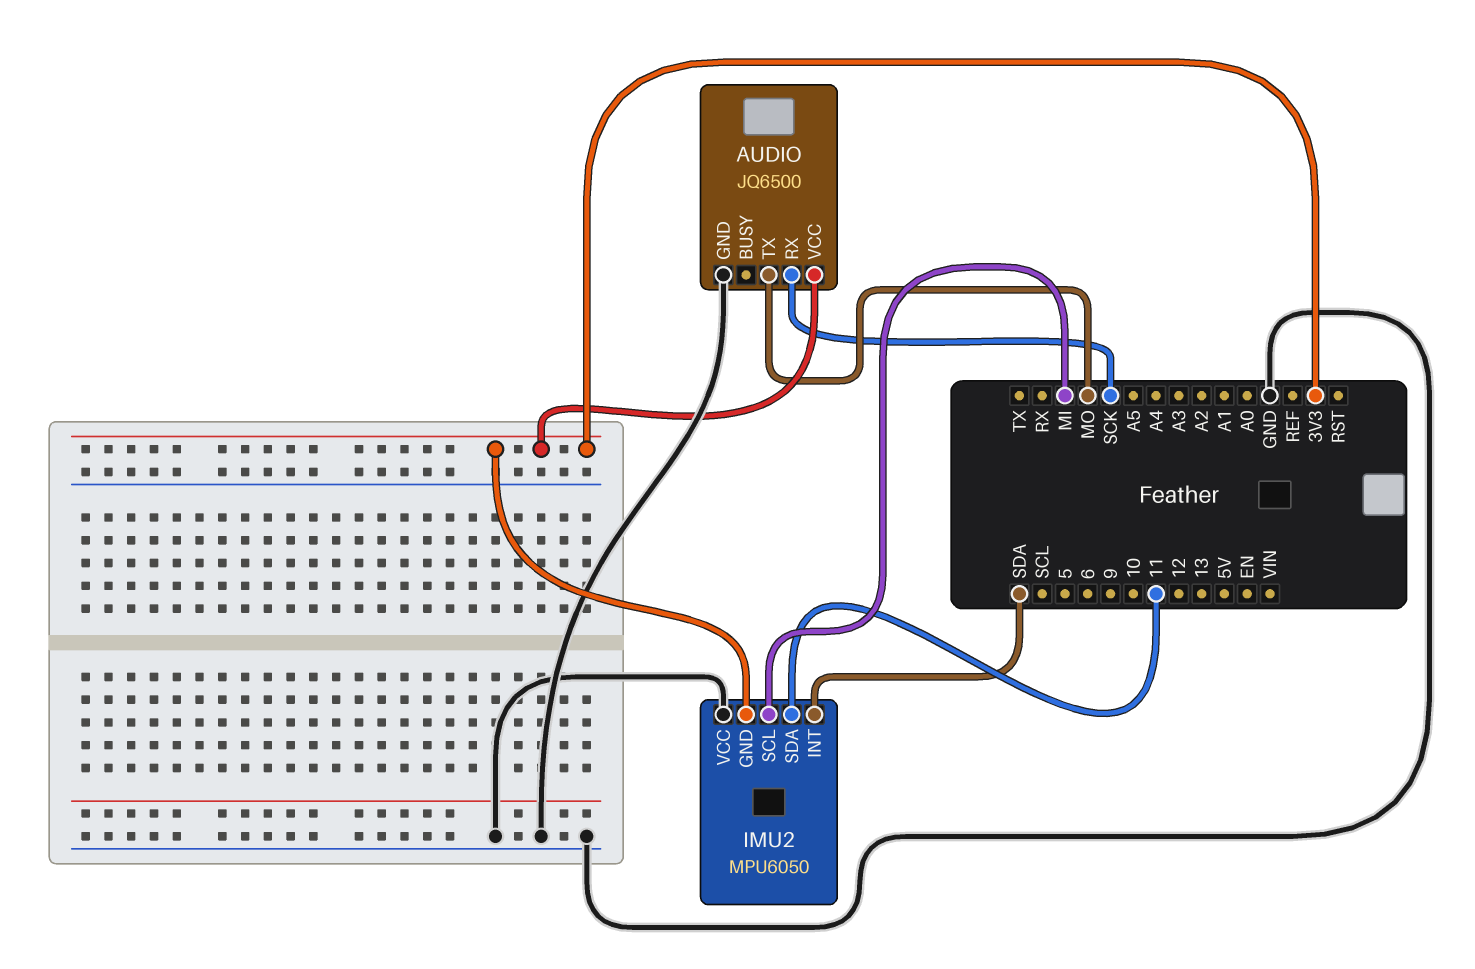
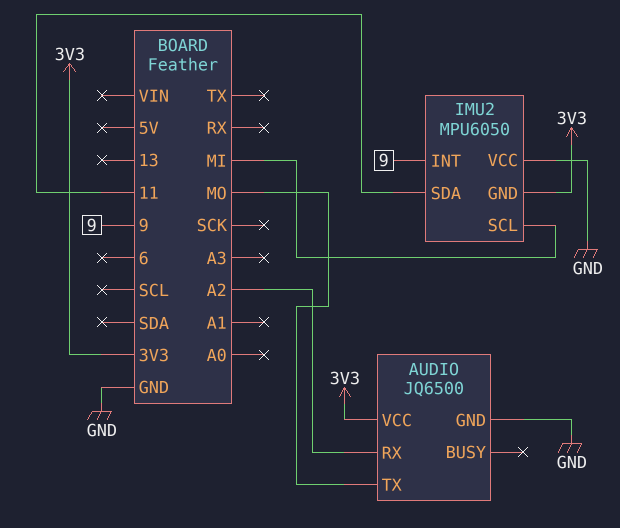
AUDIO pin RX: SCK -> A2
IMU2 pin INT: SDA -> 9

